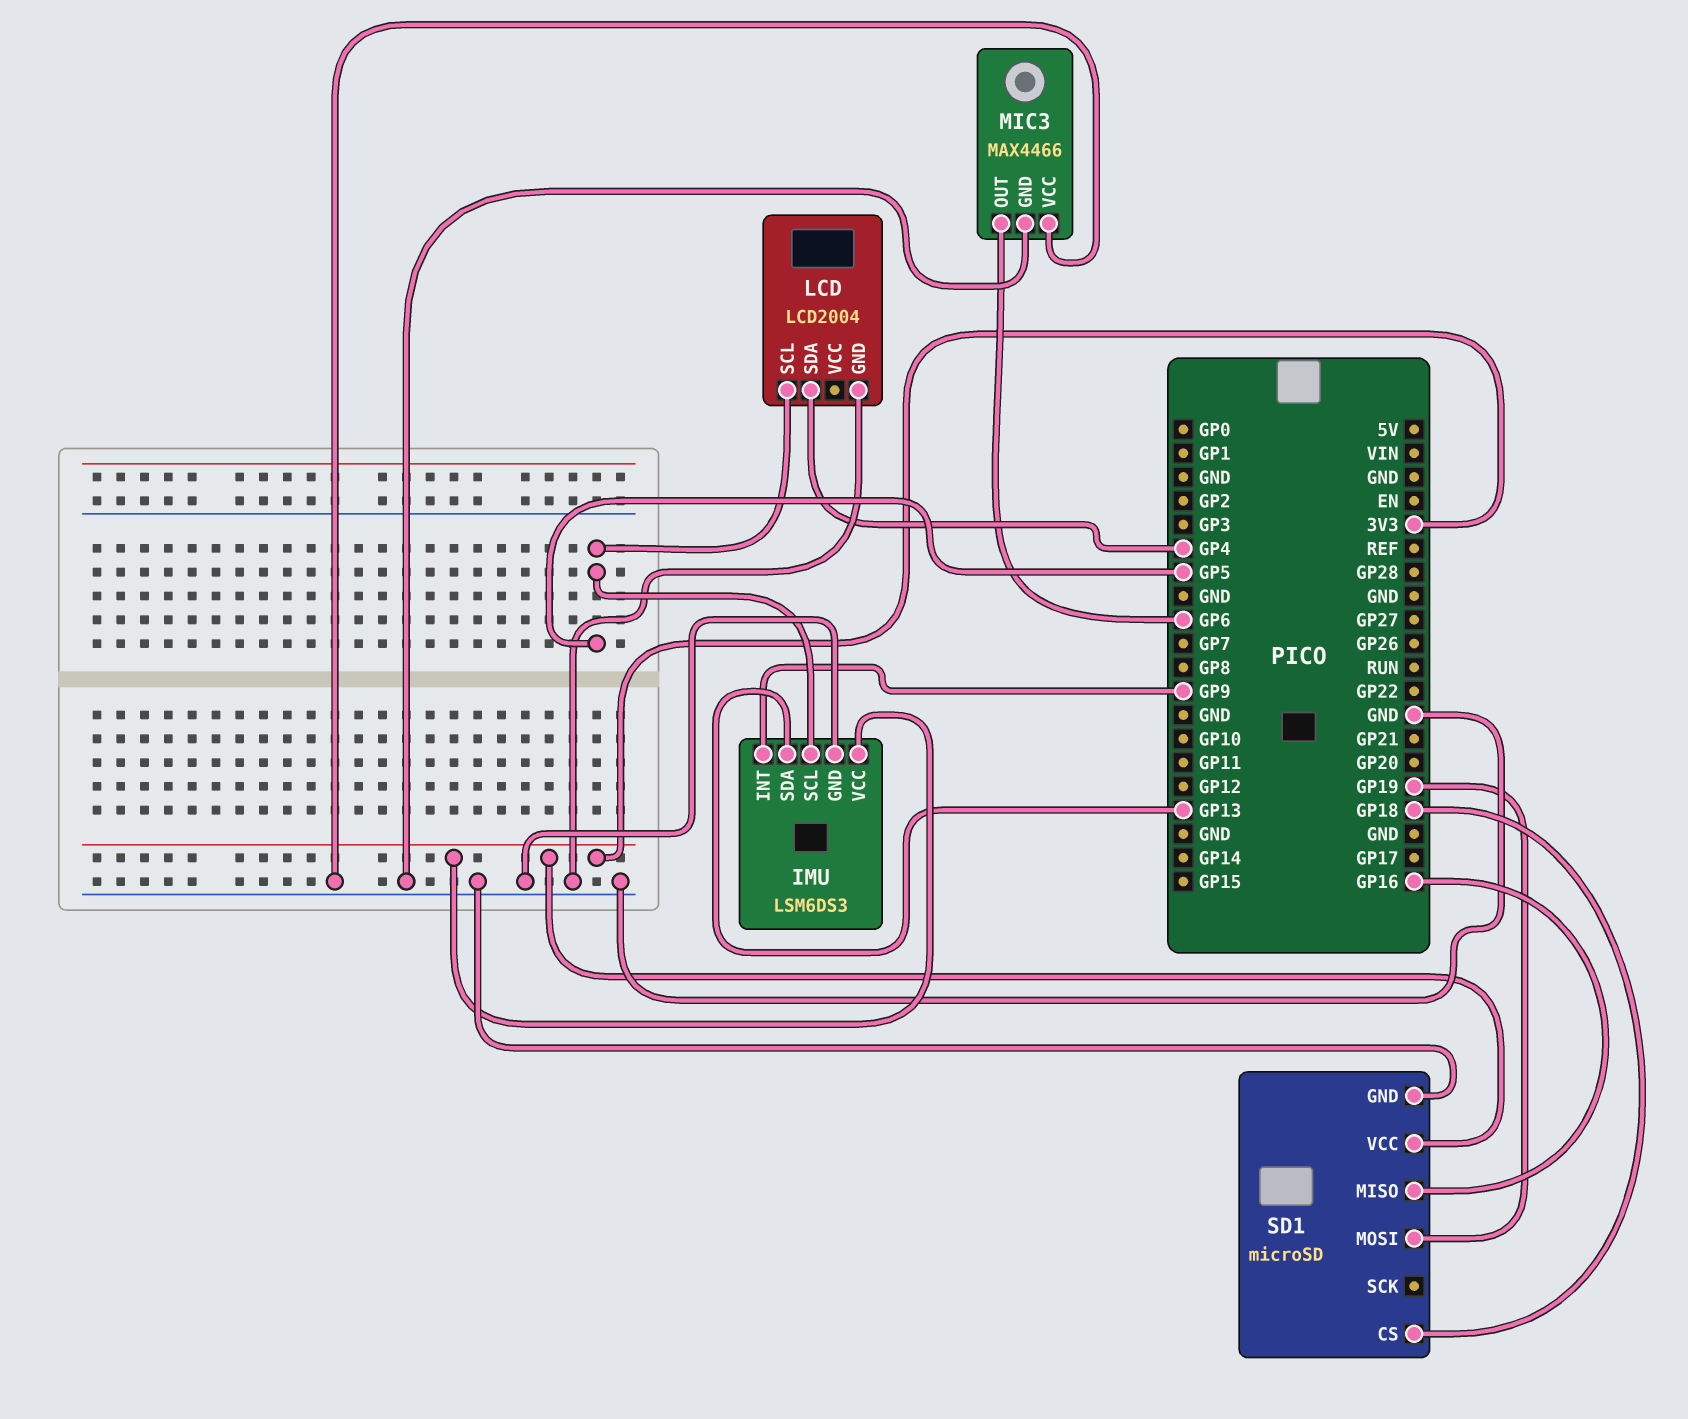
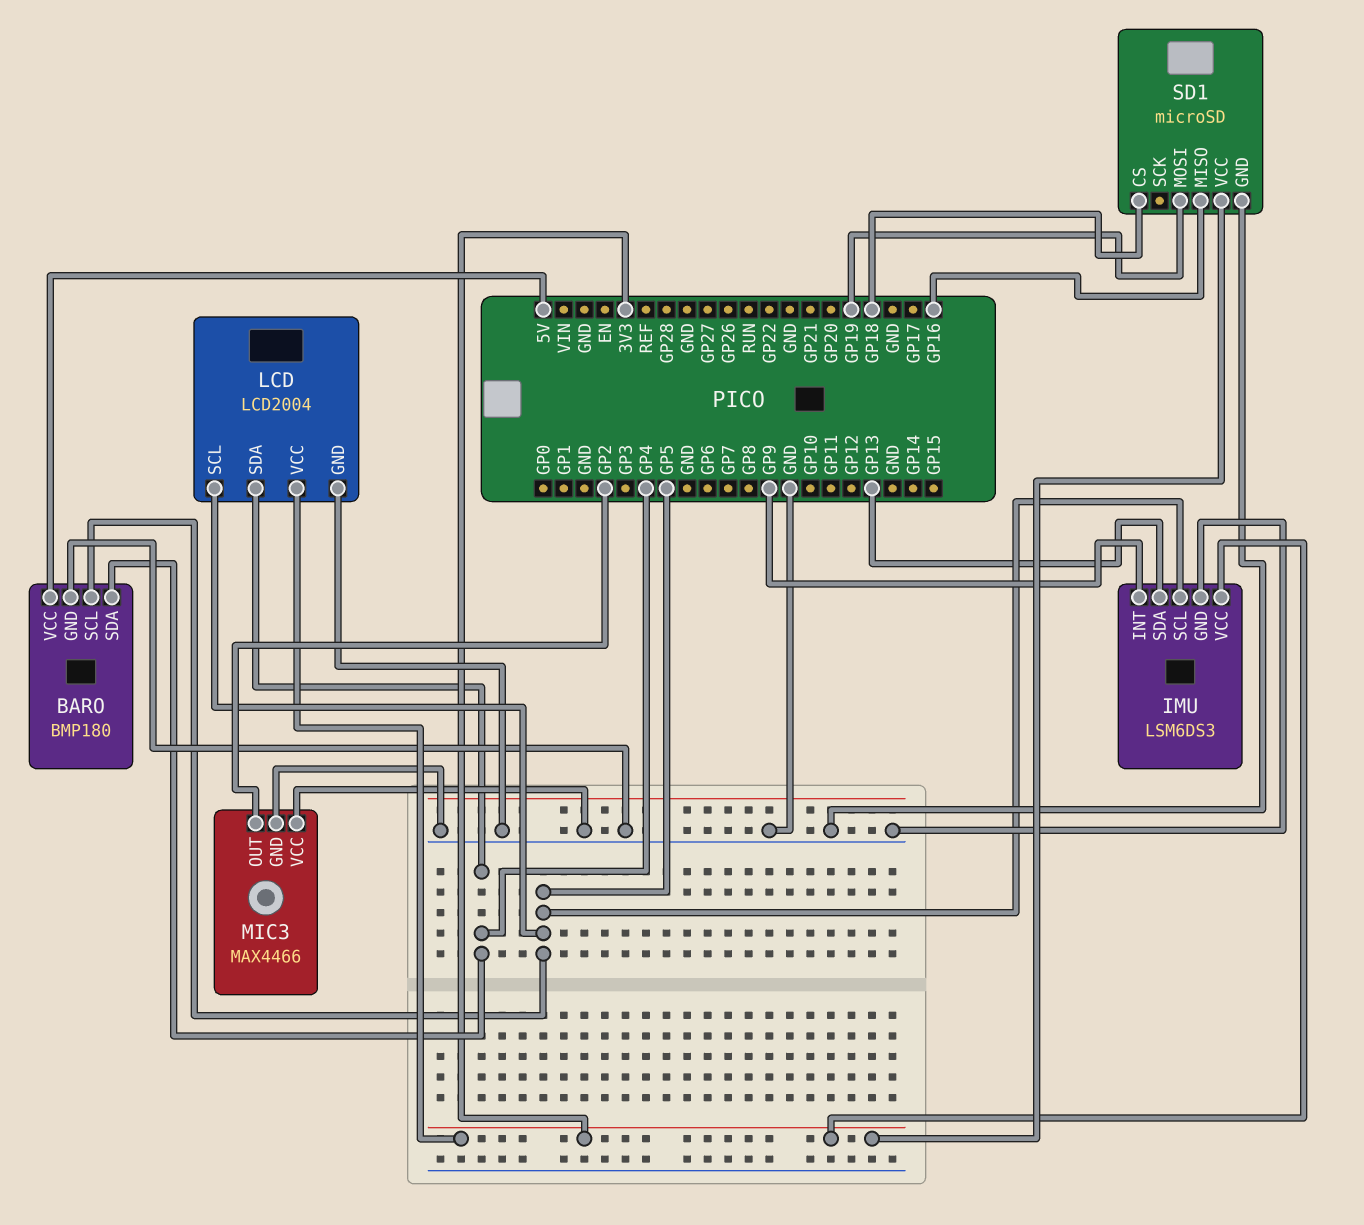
BARO: none -> BMP180
BARO pin GND: none -> GND
BARO pin SCL: none -> GP5
BARO pin SDA: none -> GP4
BARO pin VCC: none -> 5V
LCD pin VCC: none -> 3V3
MIC3 pin OUT: GP6 -> GP2

